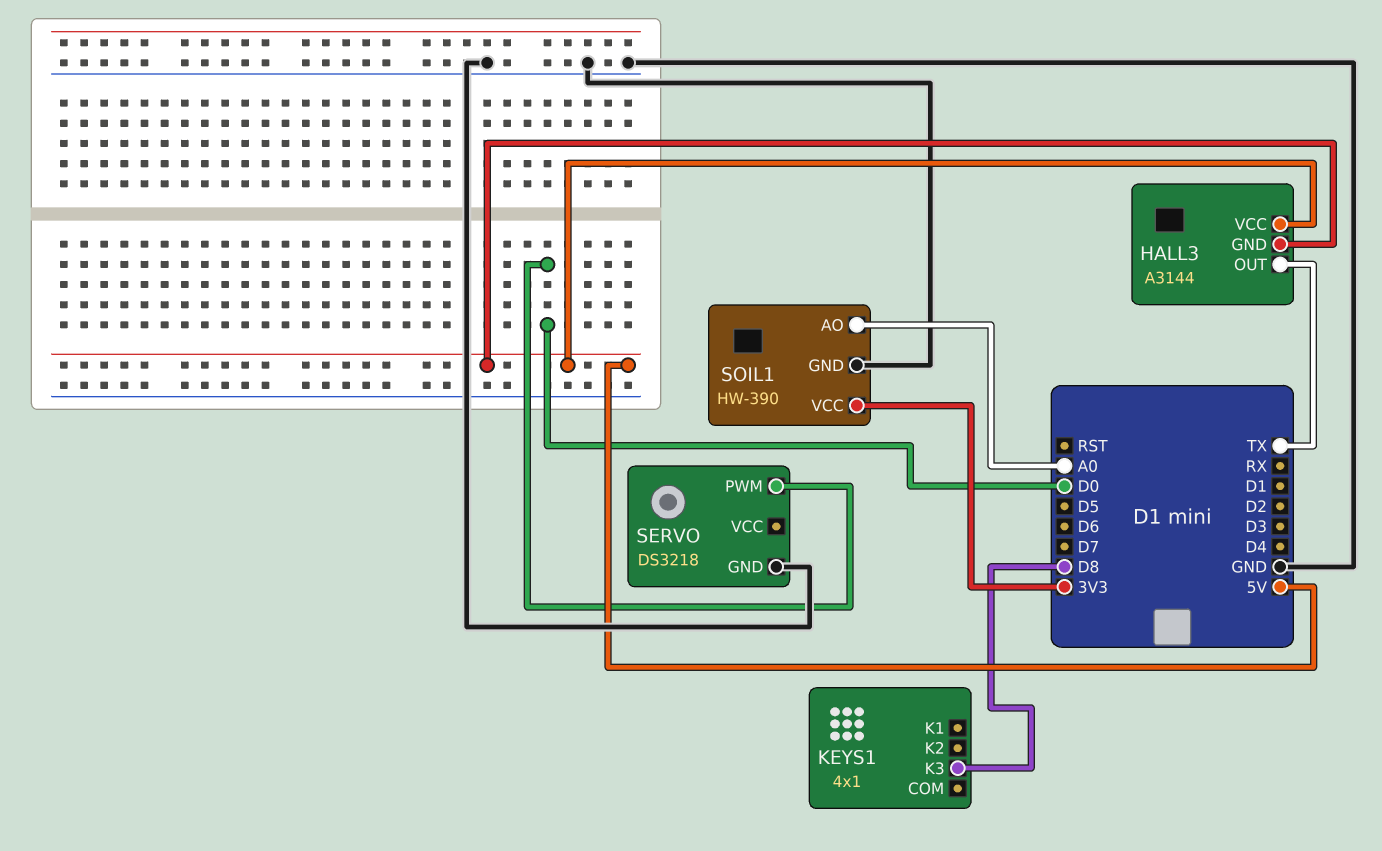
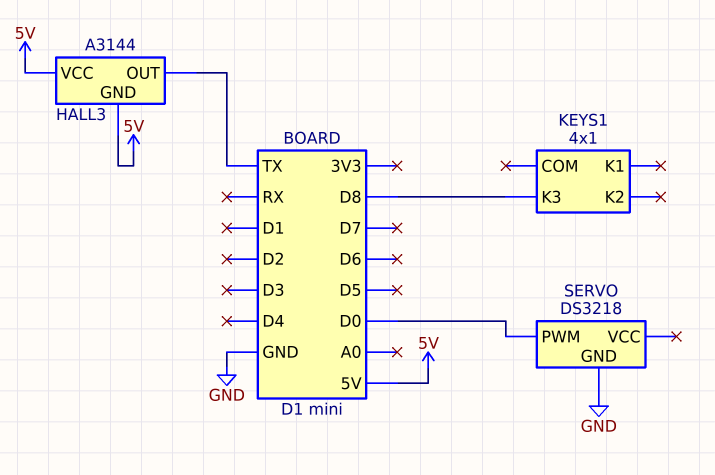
SOIL1: HW-390 -> none
SOIL1 pin AO: A0 -> none
SOIL1 pin GND: GND -> none
SOIL1 pin VCC: 3V3 -> none

